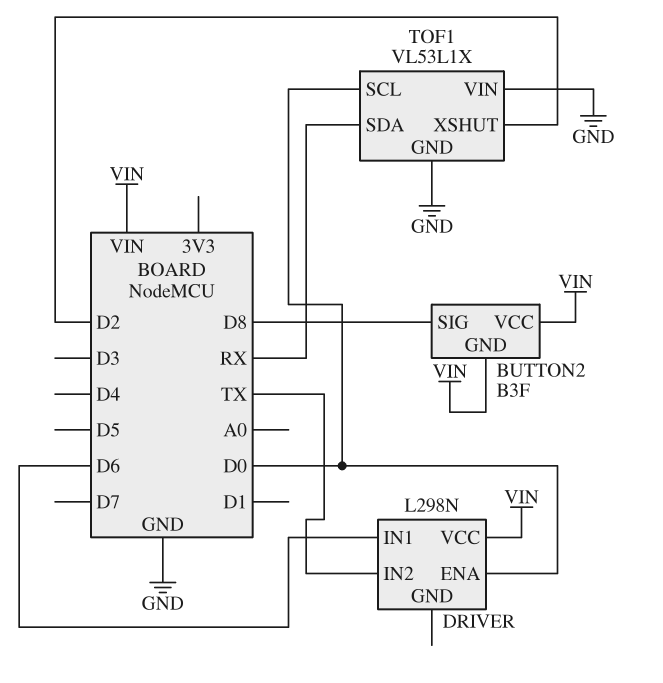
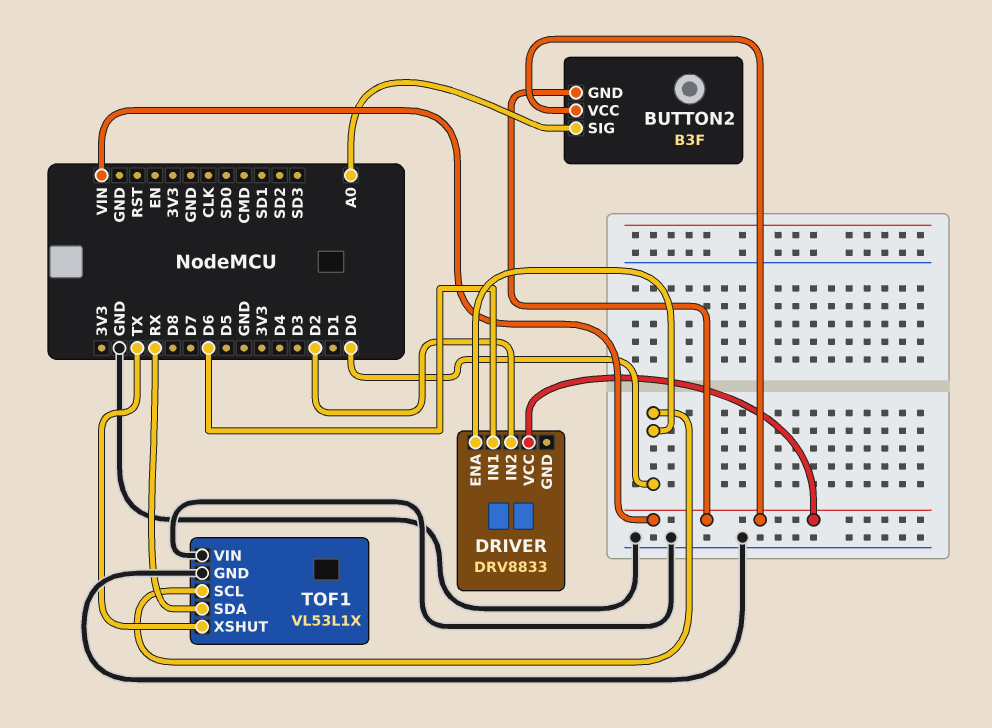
BUTTON2 pin SIG: D8 -> A0
DRIVER: L298N -> DRV8833
DRIVER pin IN2: TX -> D2
TOF1 pin XSHUT: D2 -> TX

